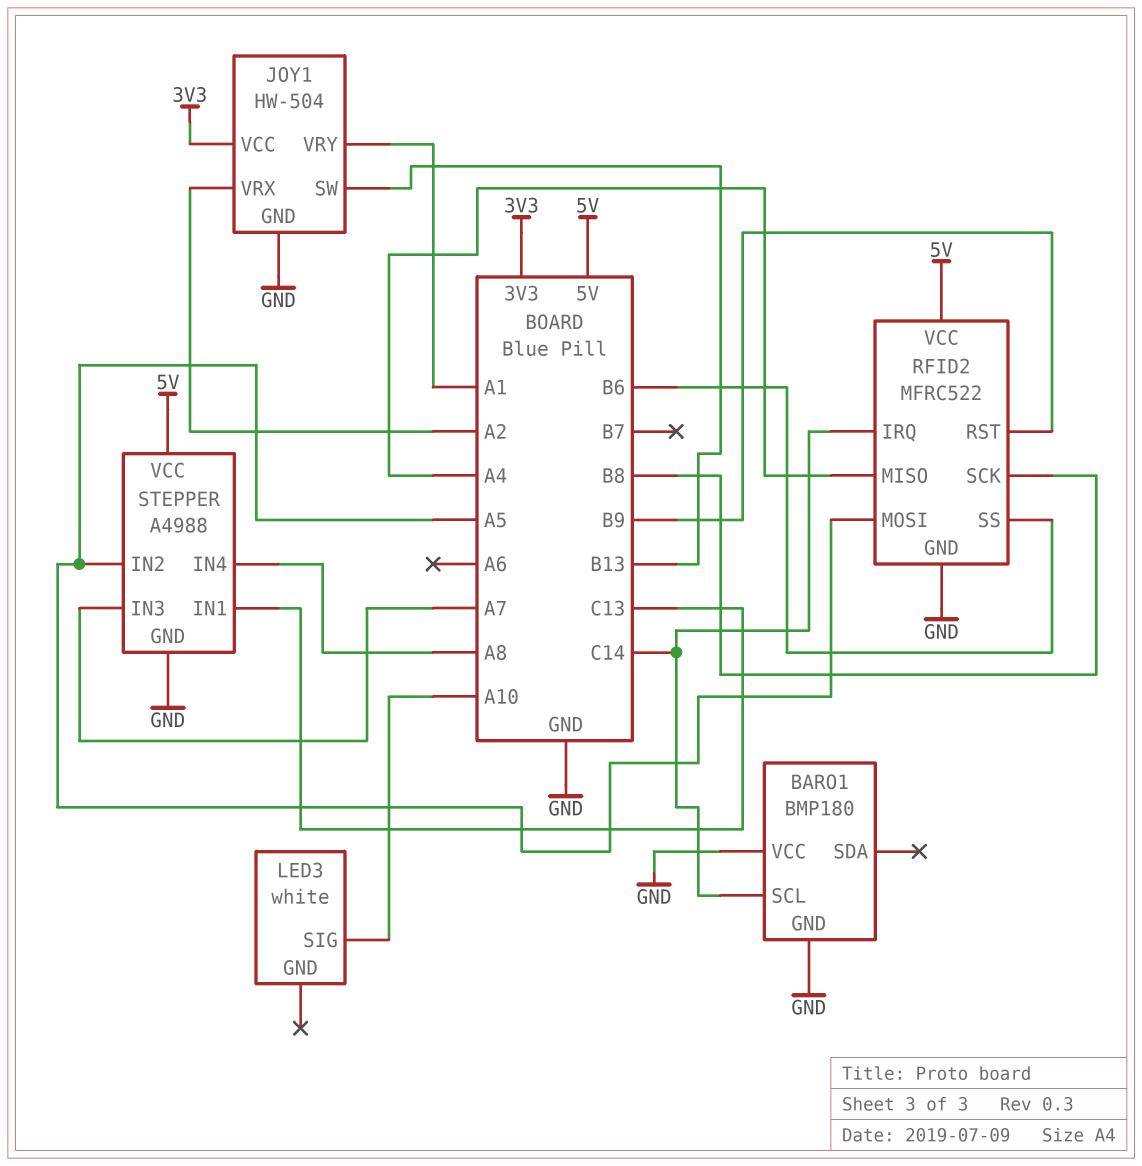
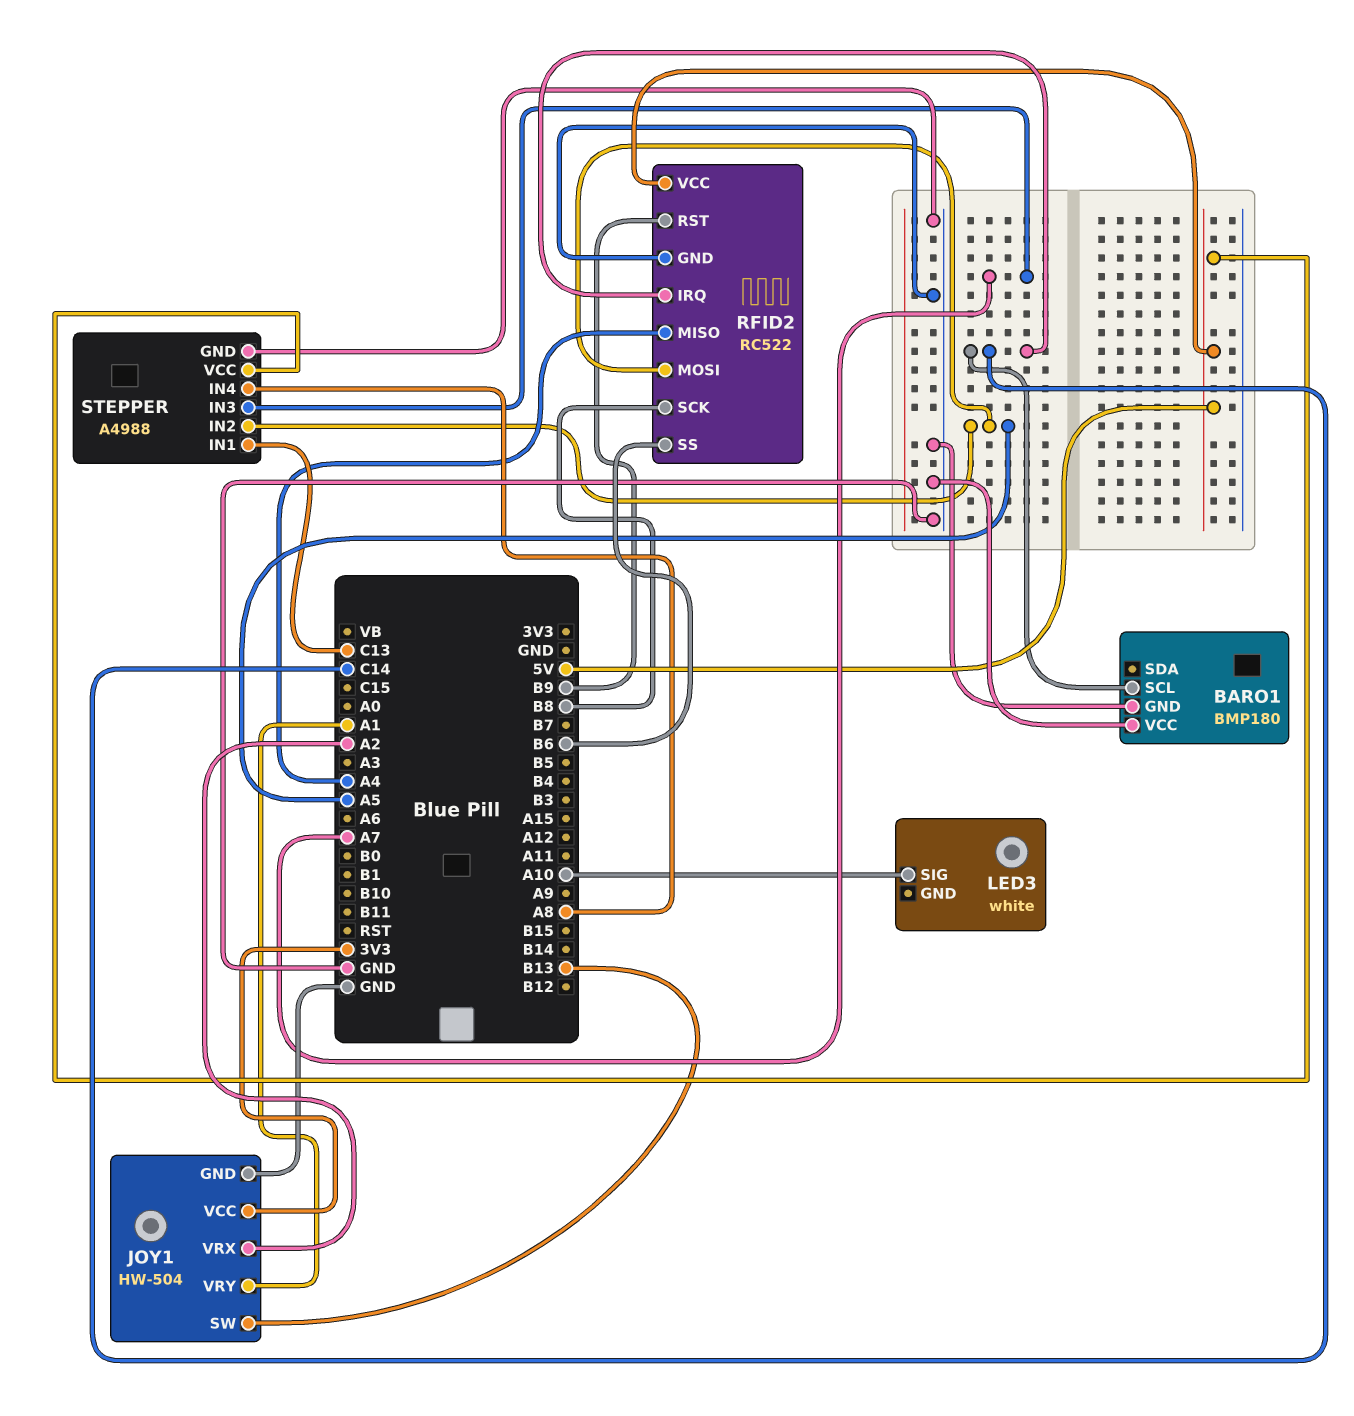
RFID2: MFRC522 -> RC522

